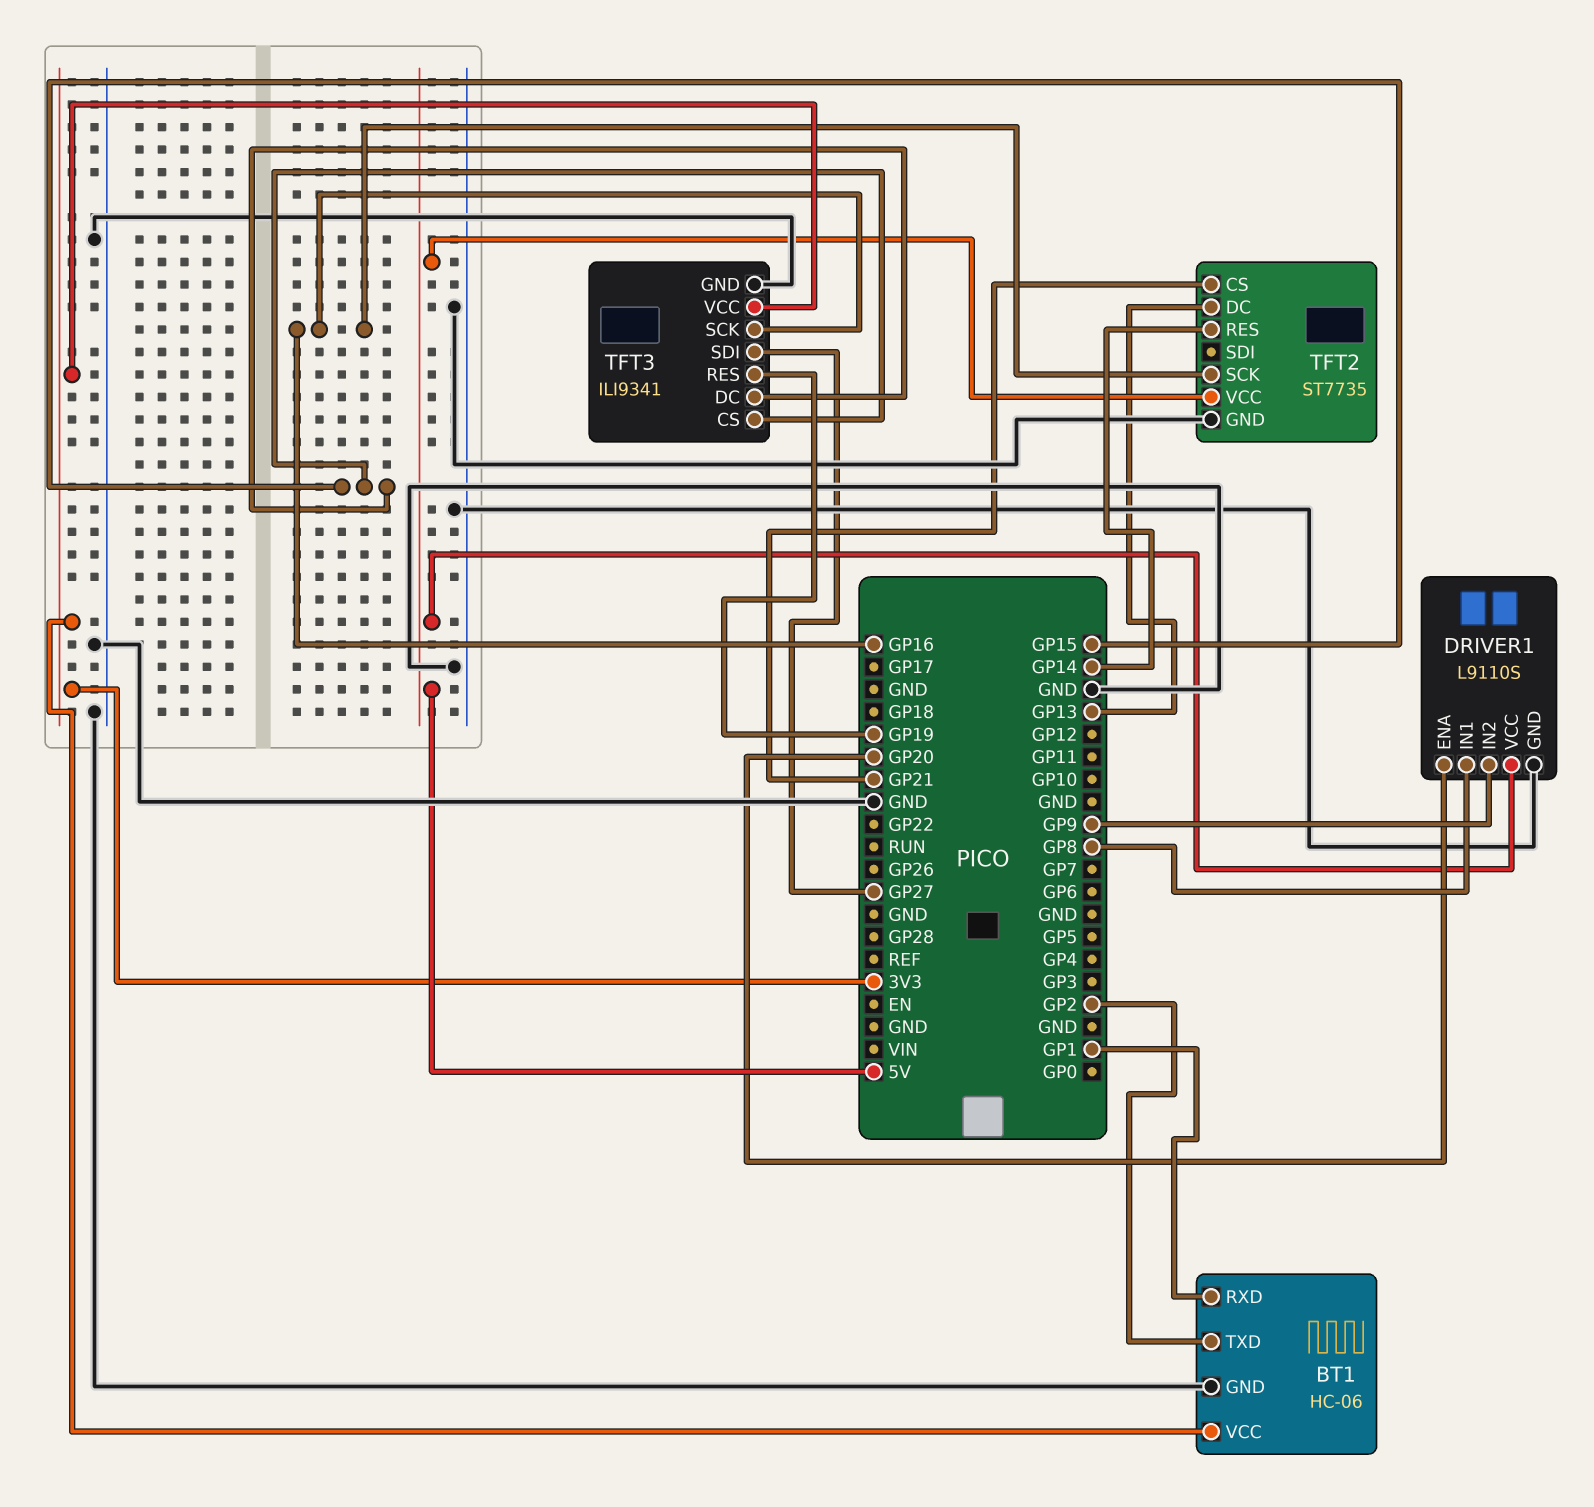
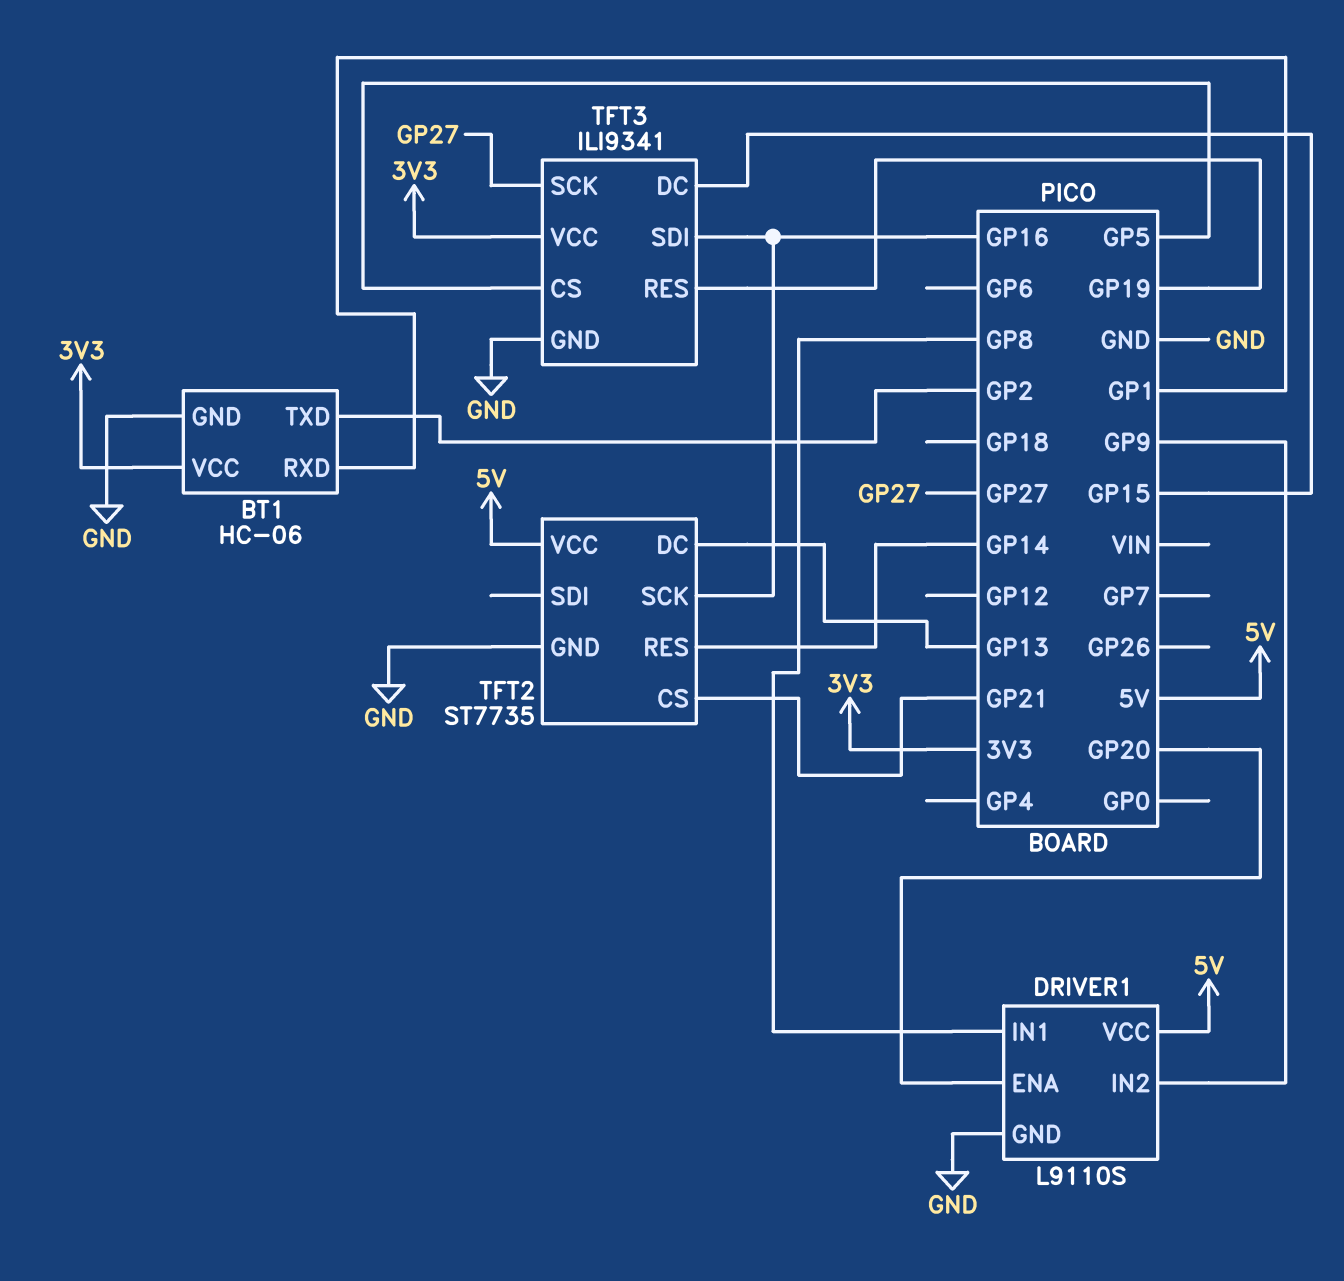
TFT3 pin CS: GP15 -> GP5
TFT3 pin SCK: GP16 -> GP27
TFT3 pin SDI: GP27 -> GP16

